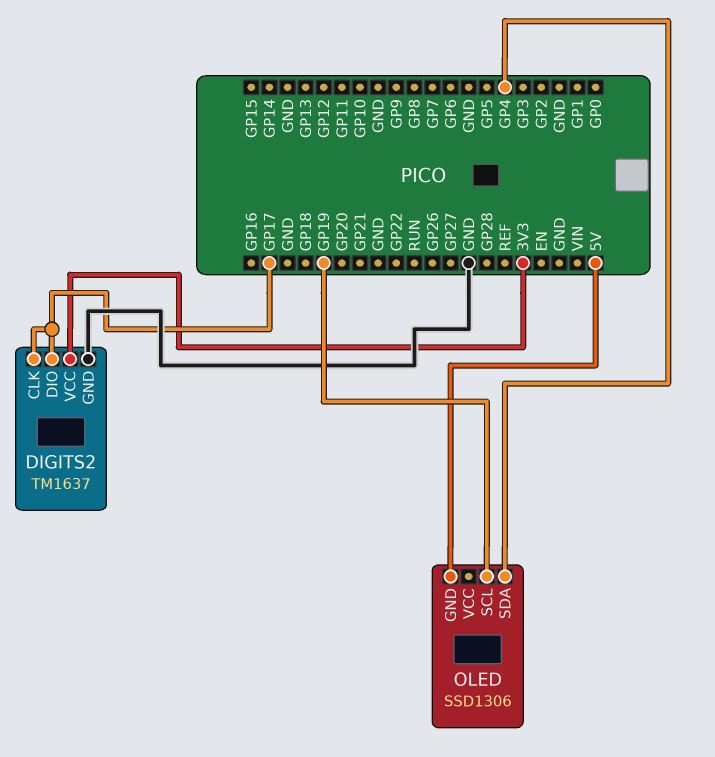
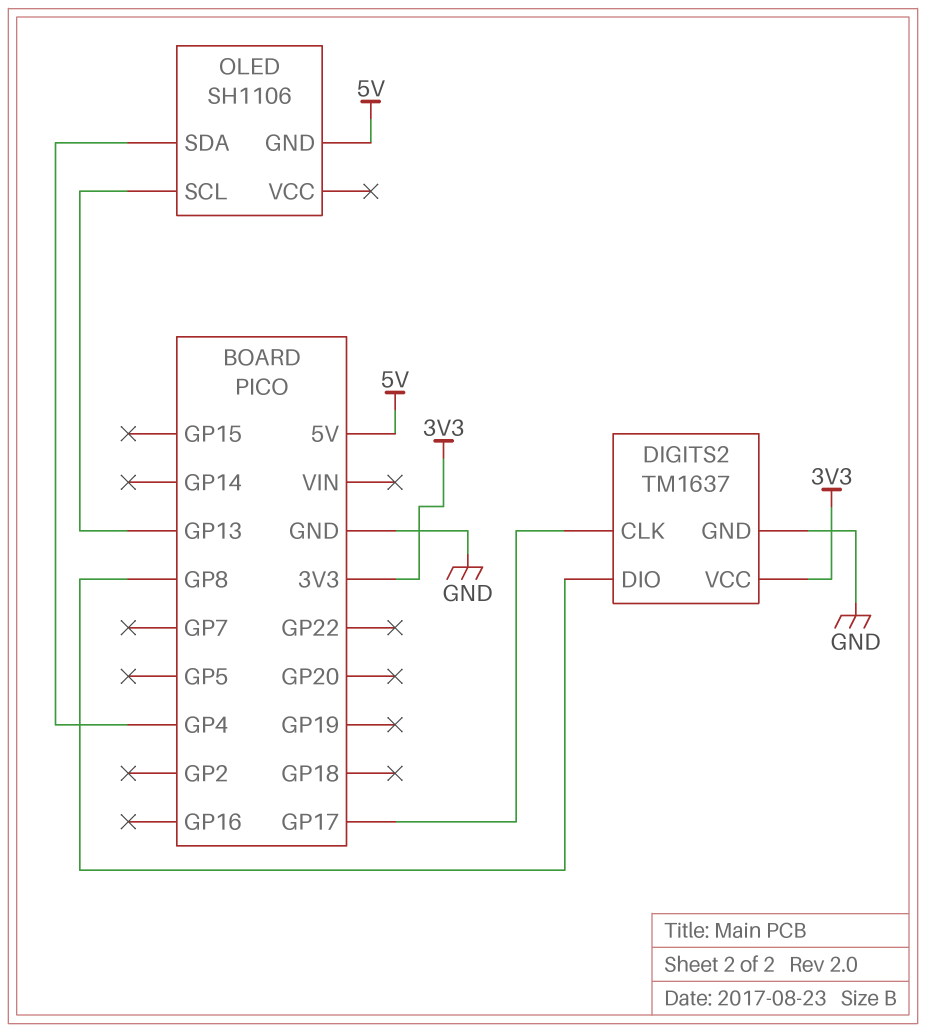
DIGITS2 pin DIO: GP17 -> GP8
OLED: SSD1306 -> SH1106
OLED pin SCL: GP19 -> GP13

